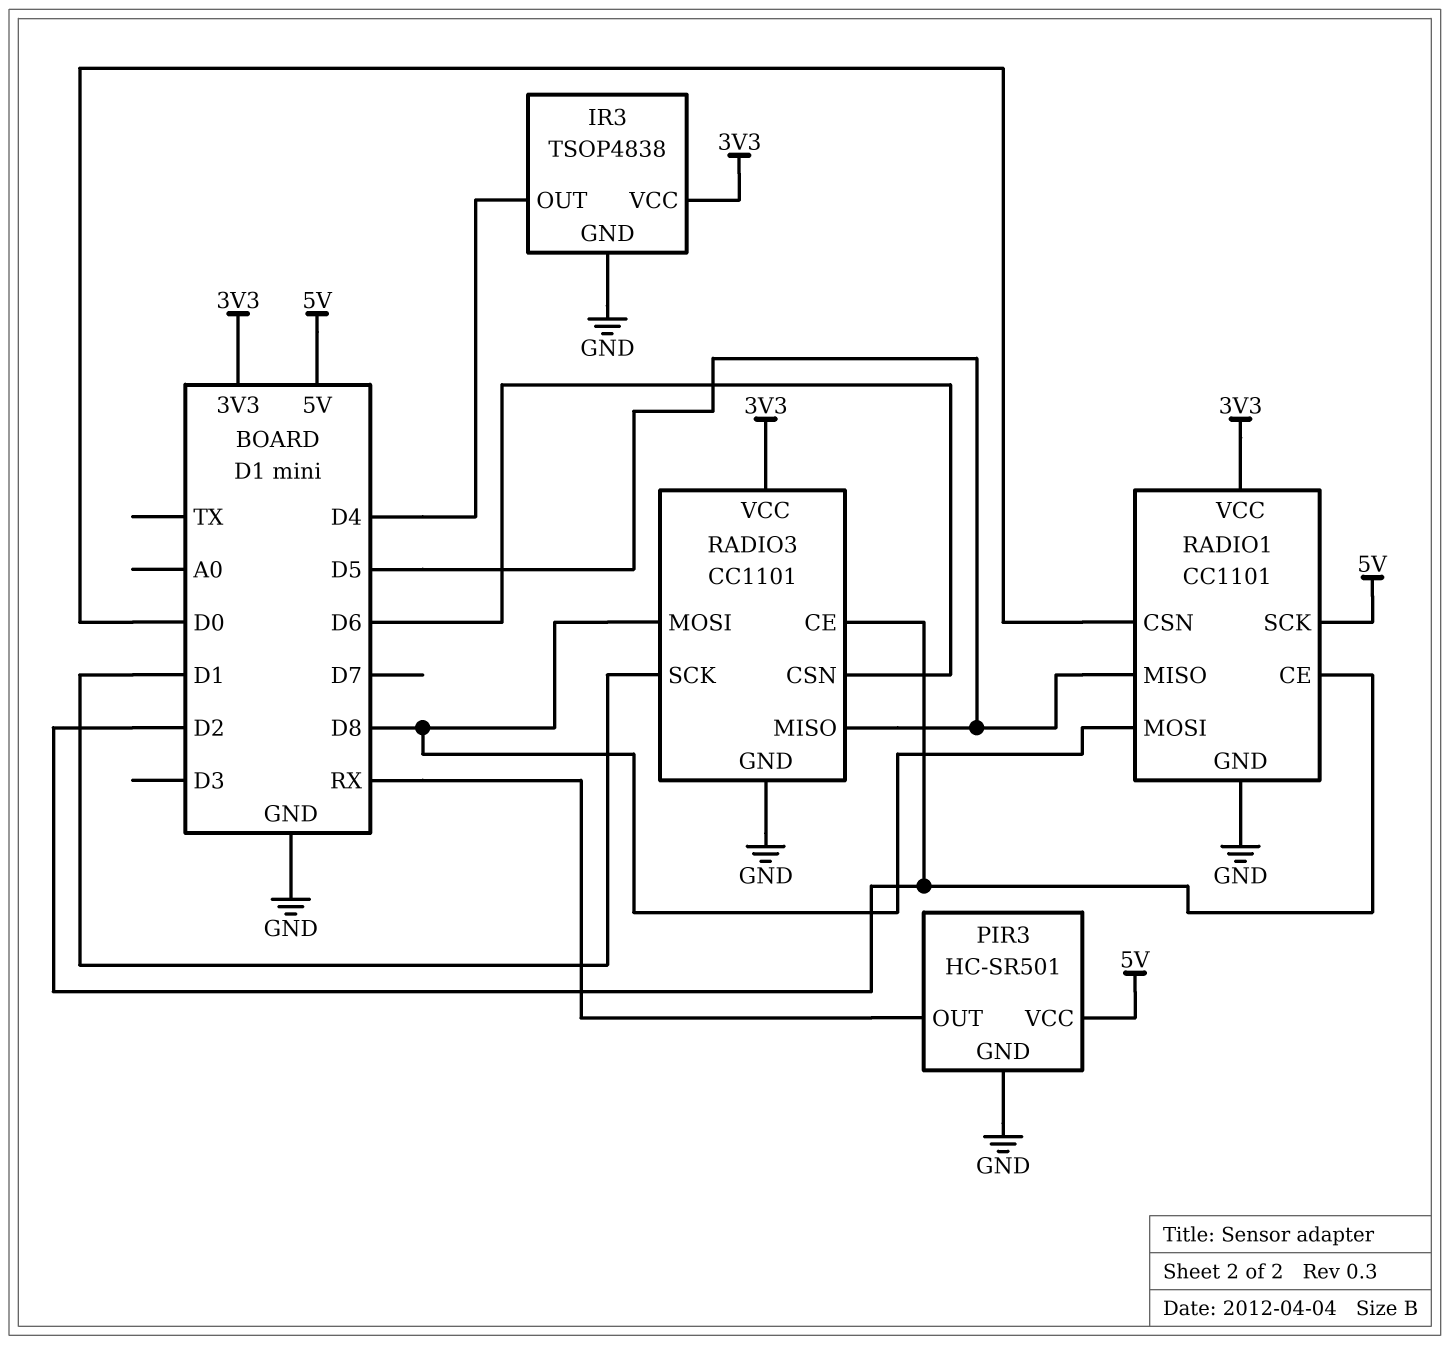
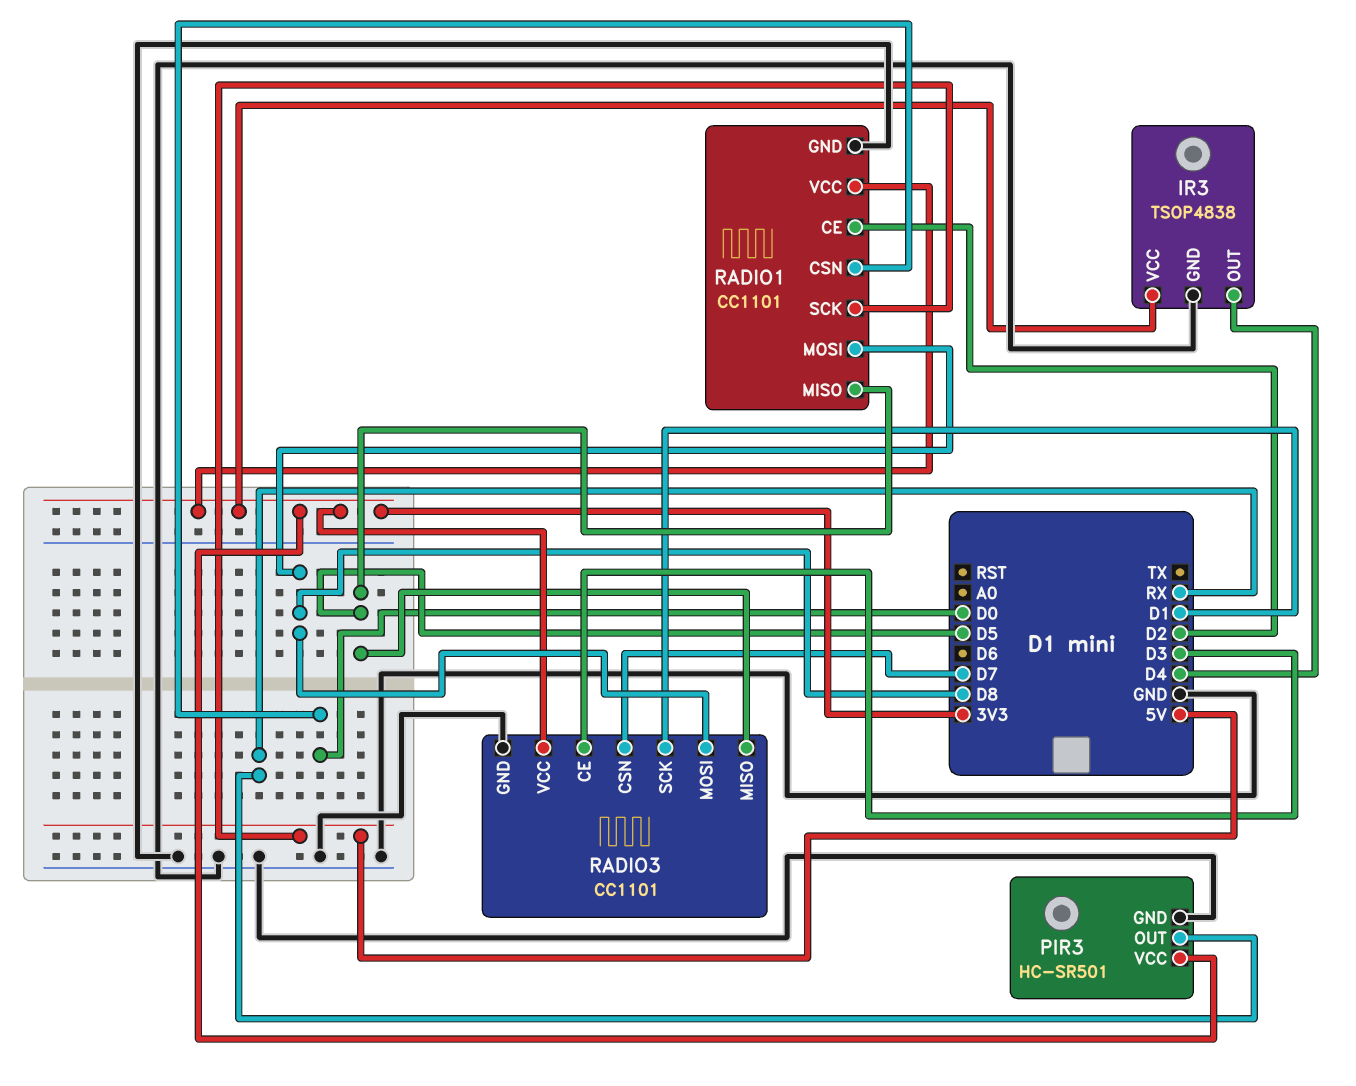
PIR3 pin VCC: 5V -> 3V3
RADIO3 pin CE: D2 -> D3
RADIO3 pin CSN: D6 -> D7

